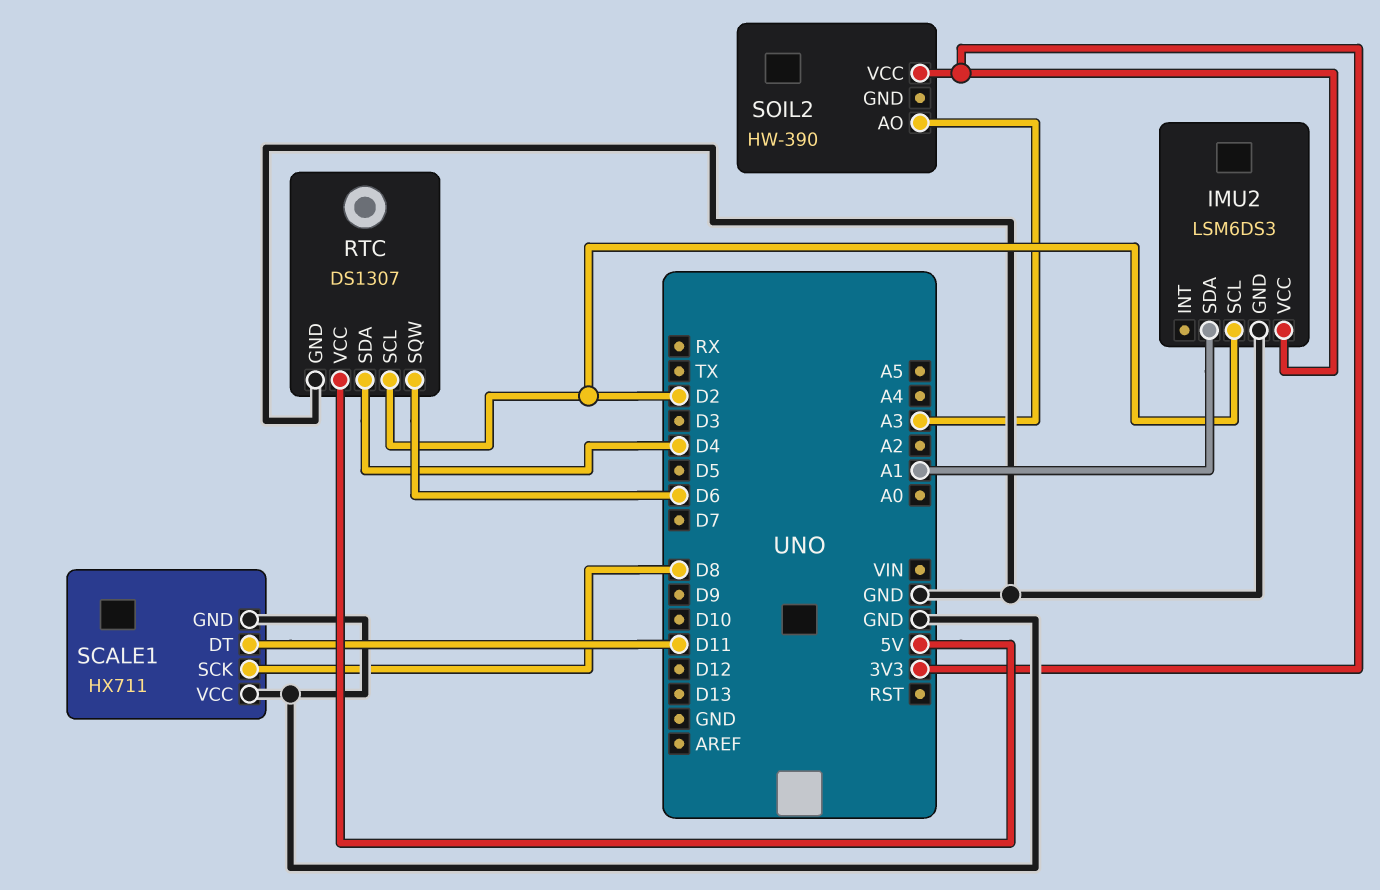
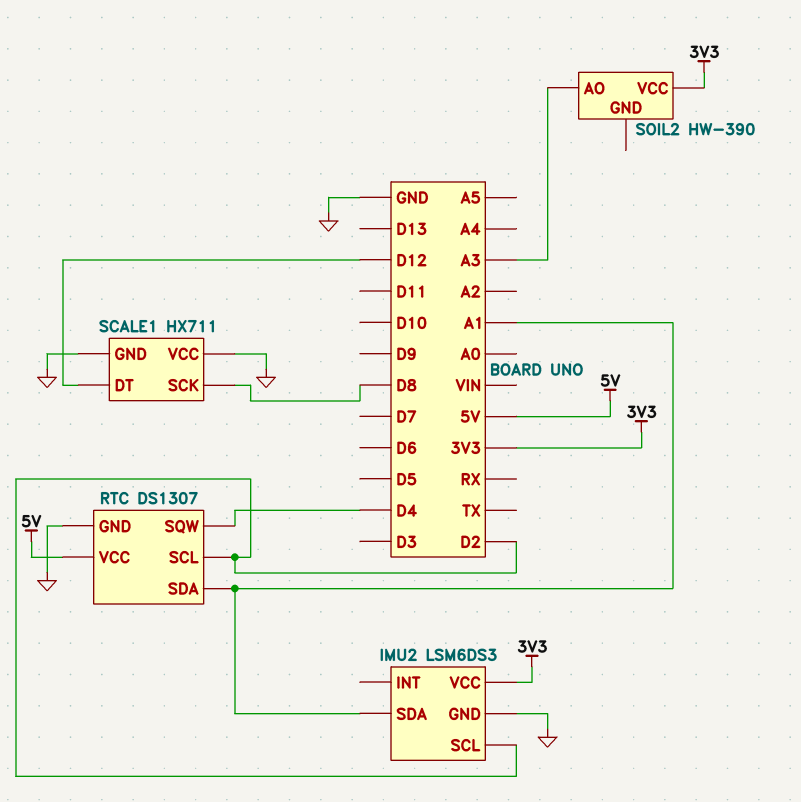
RTC pin SDA: D4 -> A1
RTC pin SQW: D6 -> D4
SCALE1 pin DT: D11 -> D12

